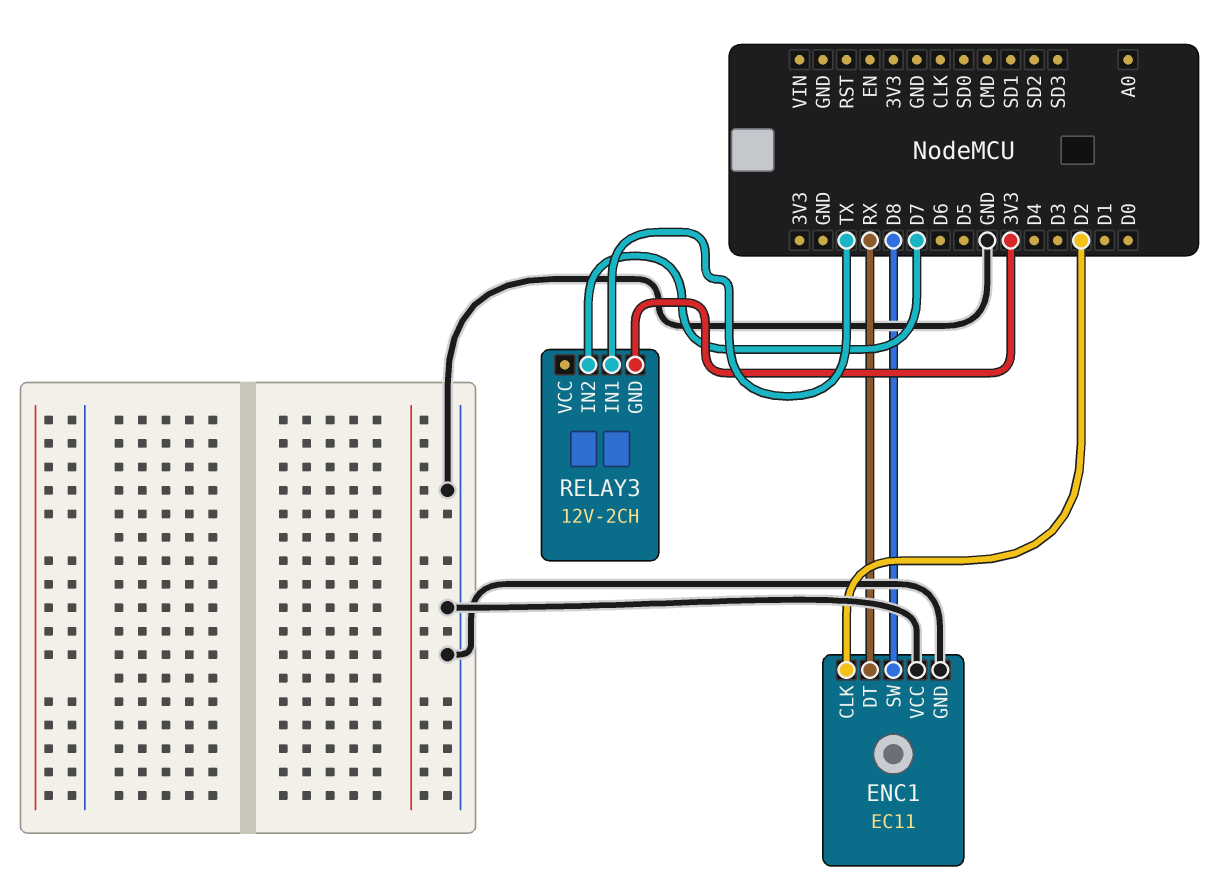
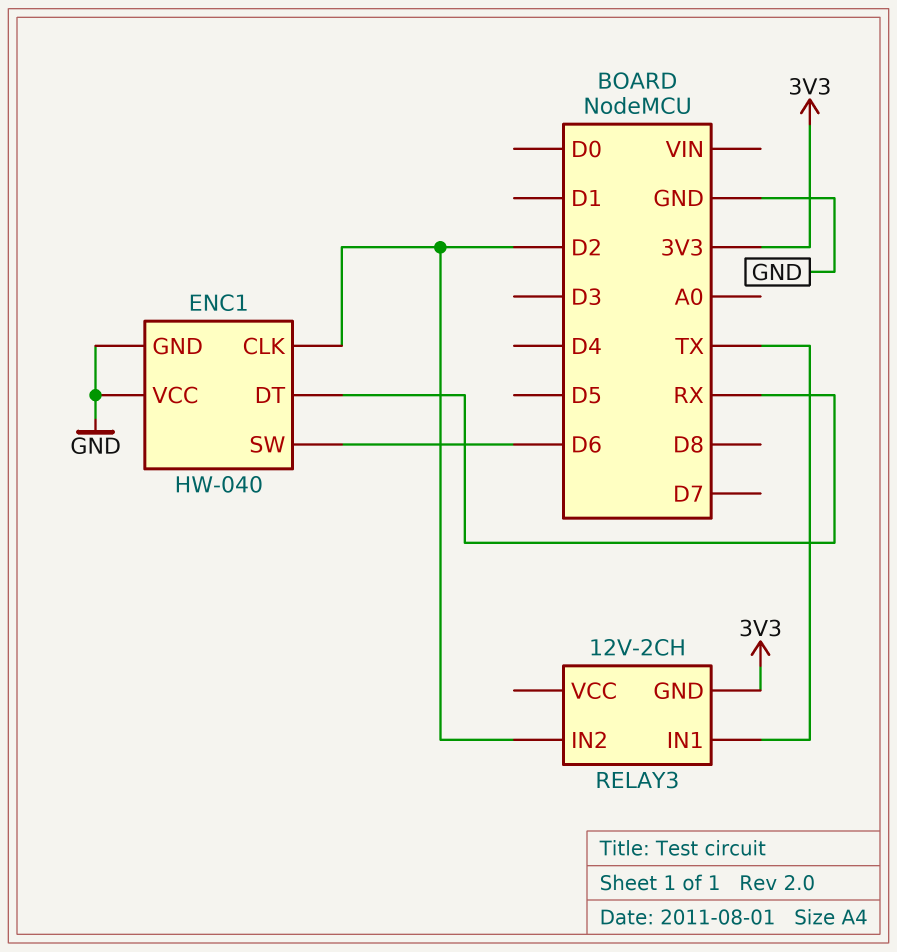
ENC1: EC11 -> HW-040
ENC1 pin SW: D8 -> D6
RELAY3 pin IN2: D7 -> D2

